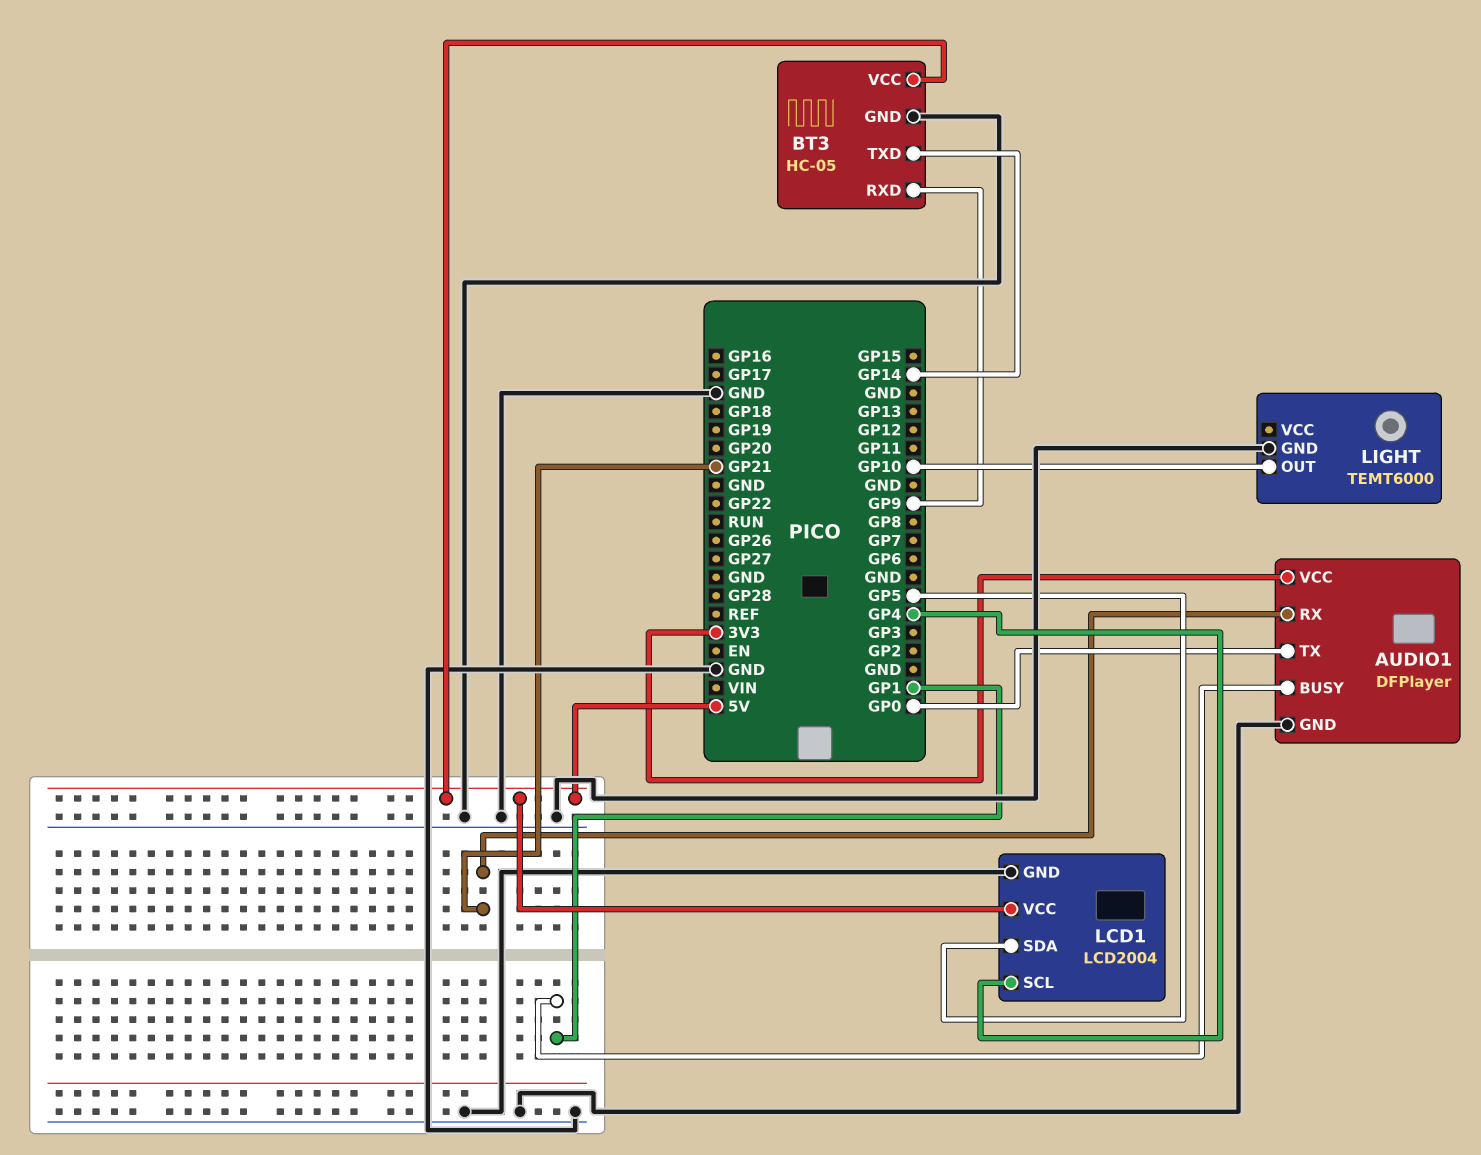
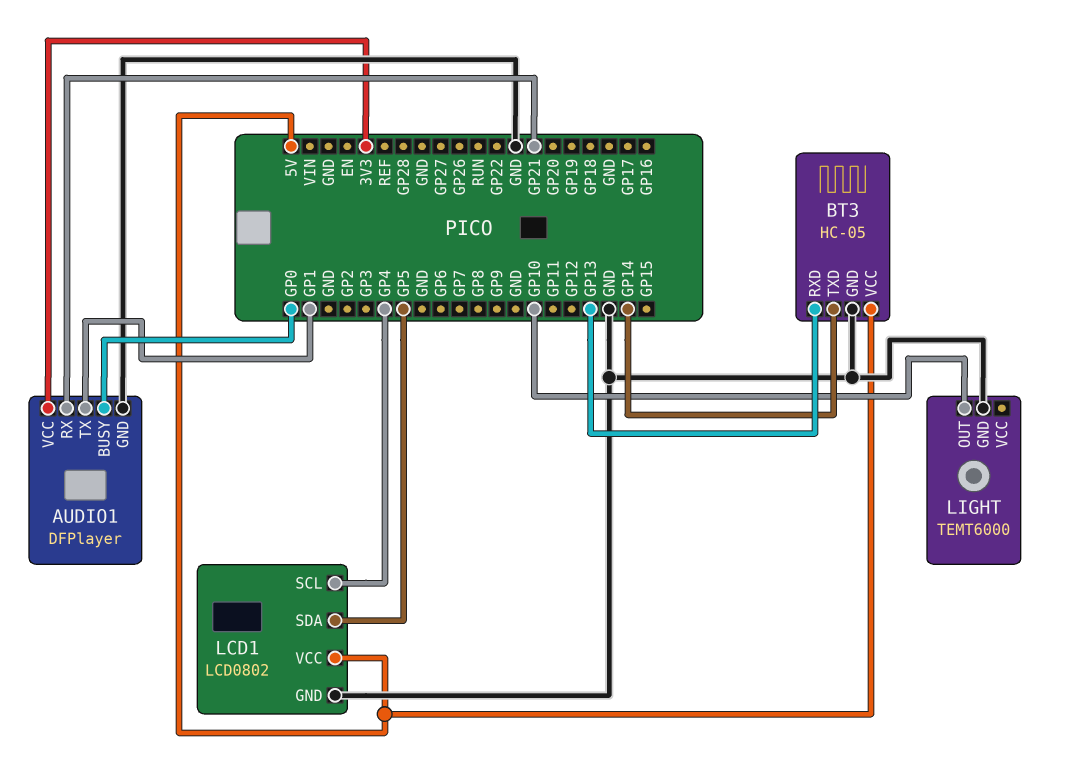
AUDIO1 pin BUSY: GP1 -> GP0
AUDIO1 pin TX: GP0 -> GP1
BT3 pin RXD: GP9 -> GP13
LCD1: LCD2004 -> LCD0802

